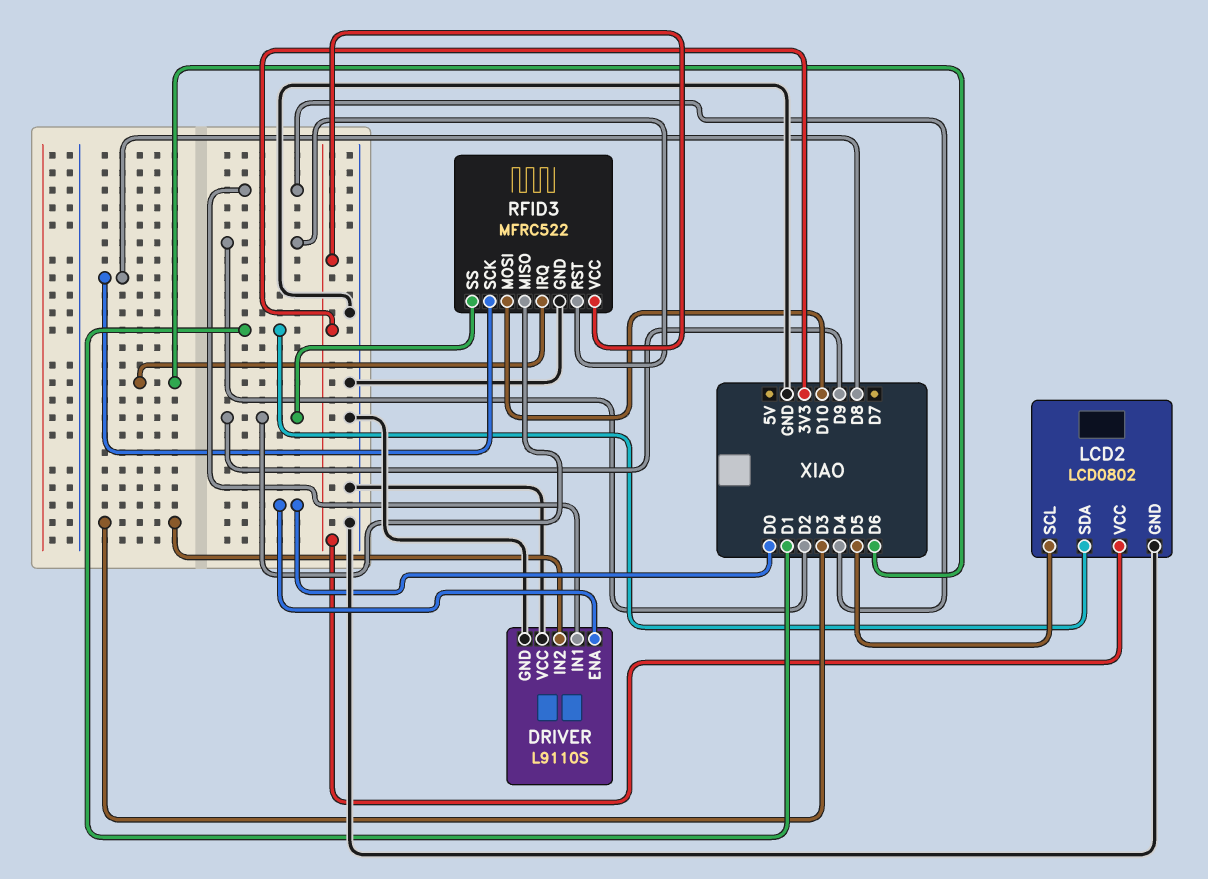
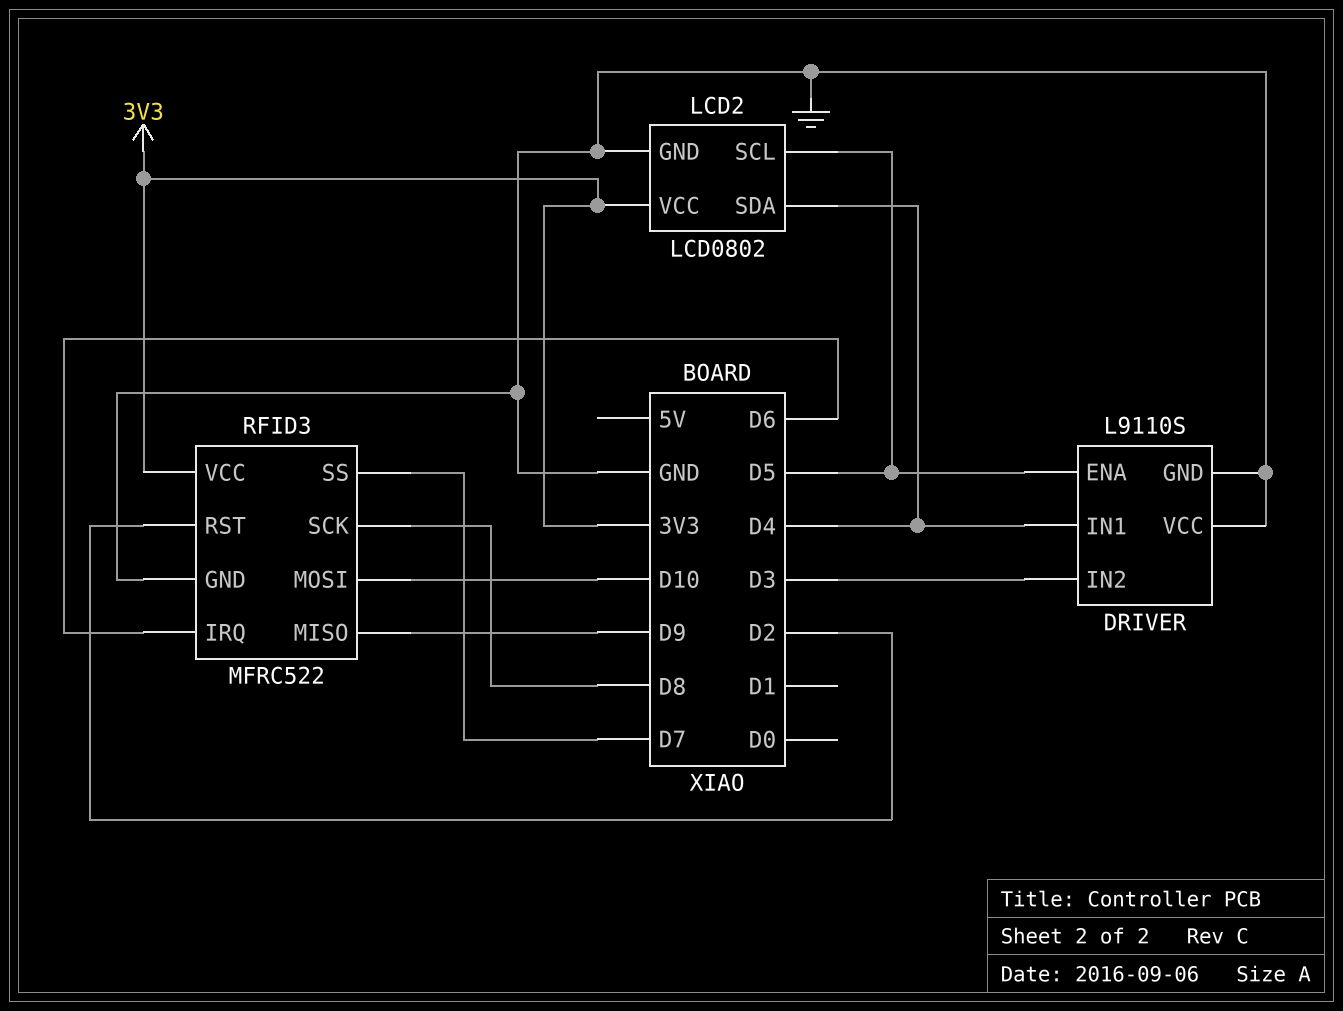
DRIVER pin ENA: D0 -> D5
LCD2 pin SDA: D1 -> D4
RFID3 pin SS: D9 -> D7

